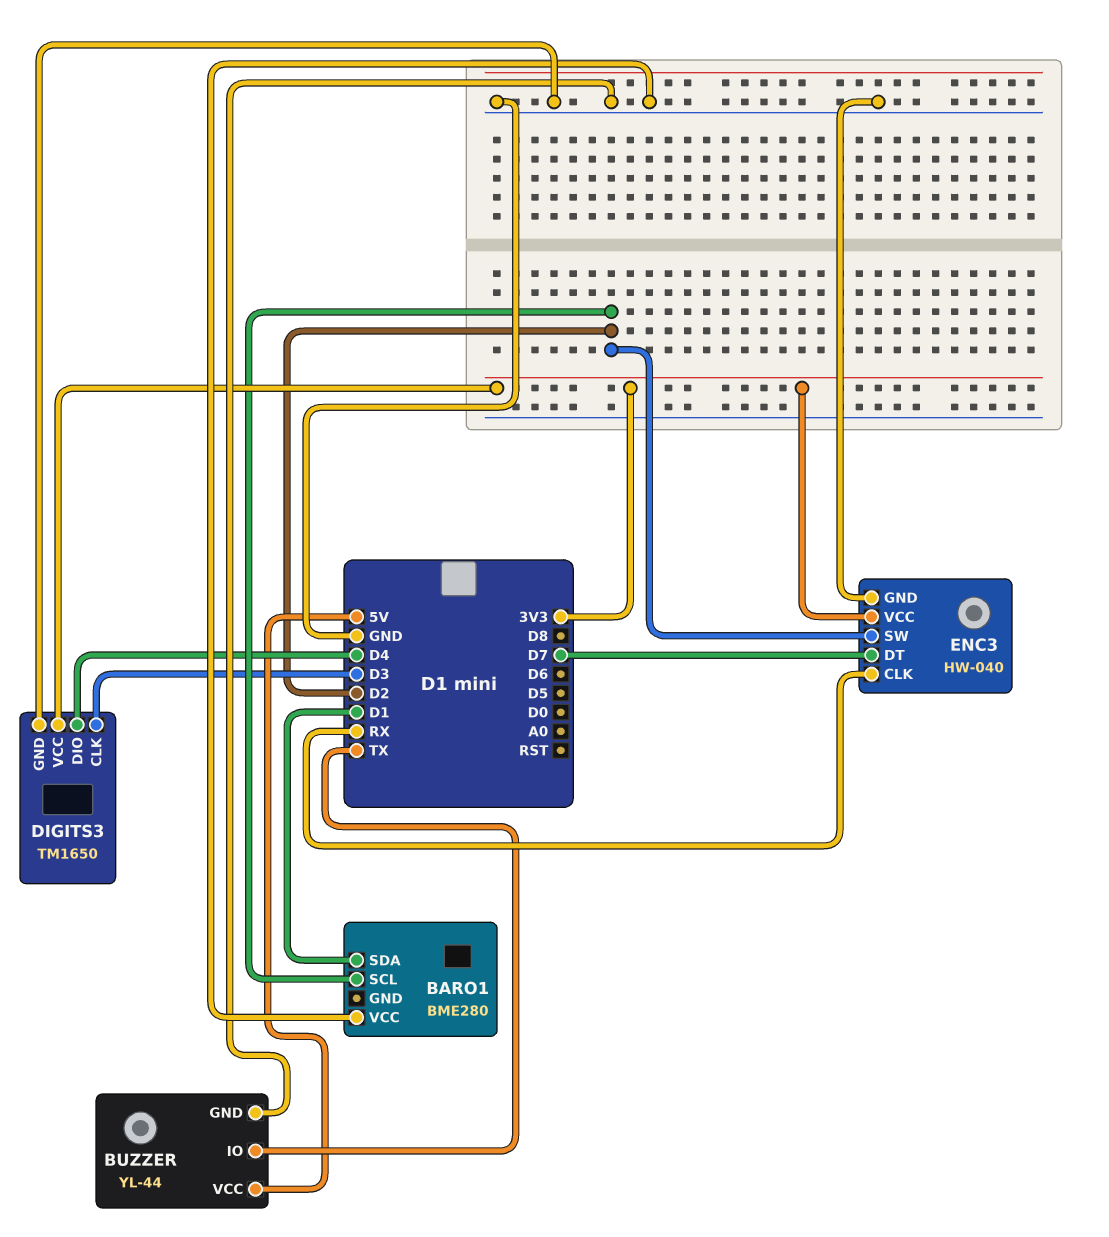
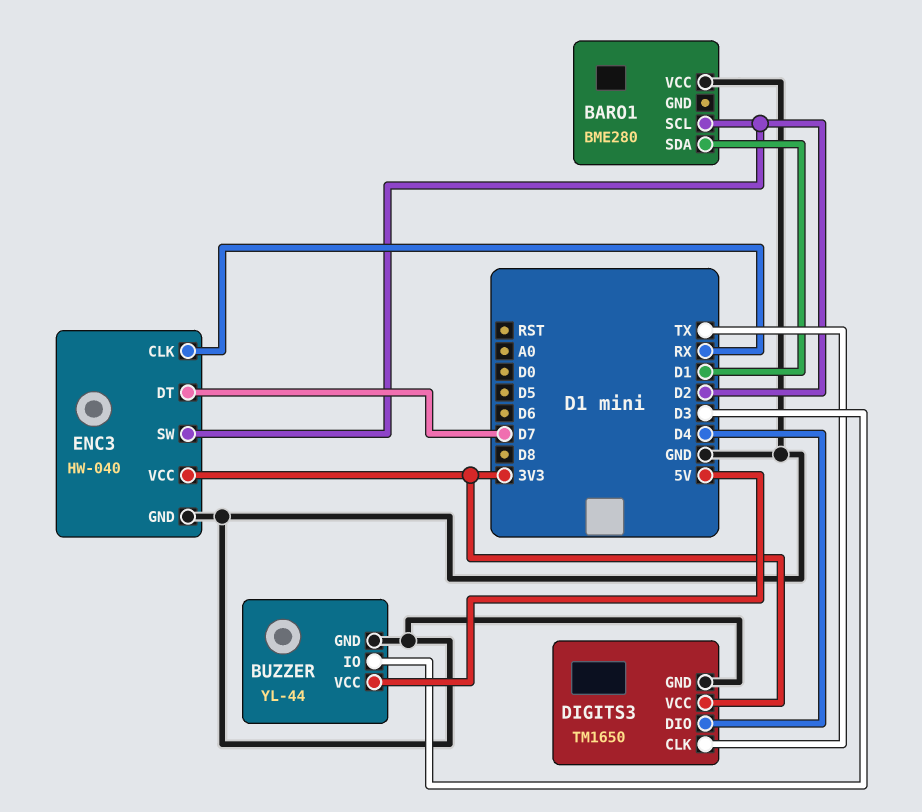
BUZZER pin IO: TX -> D3
DIGITS3 pin CLK: D3 -> TX

